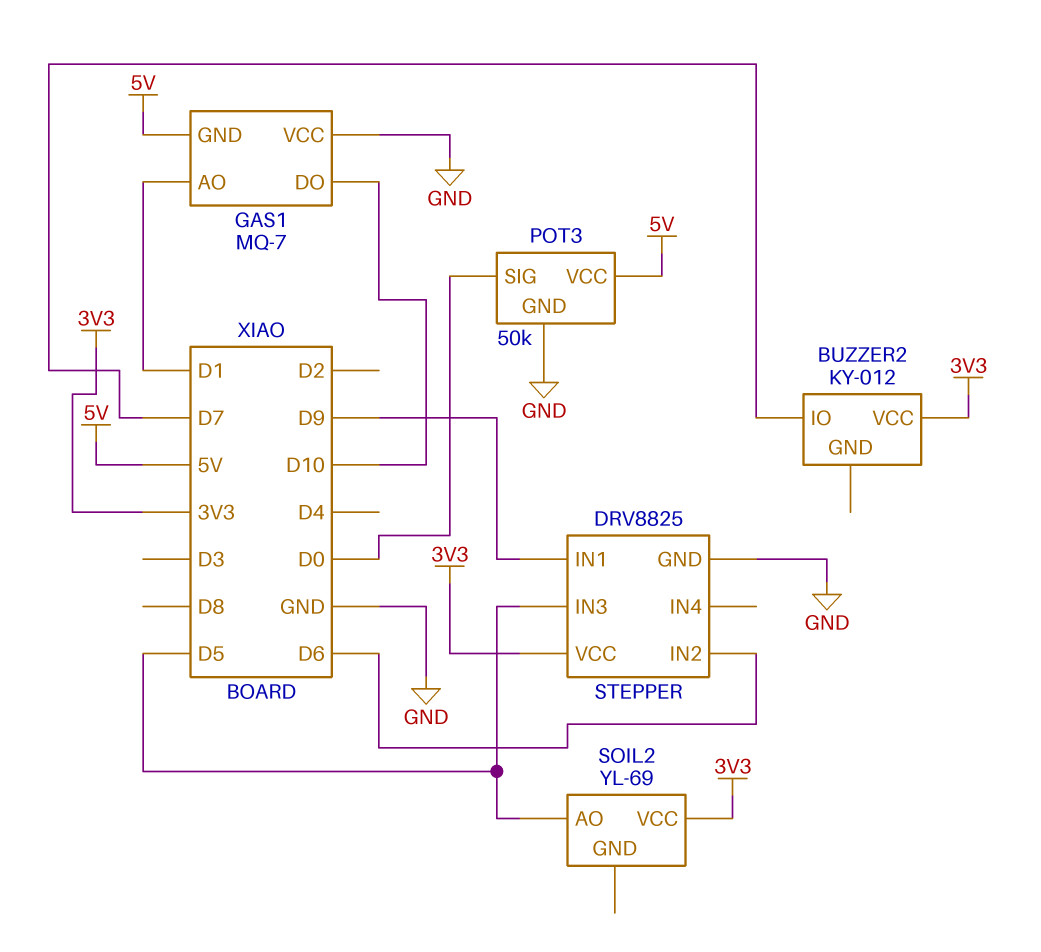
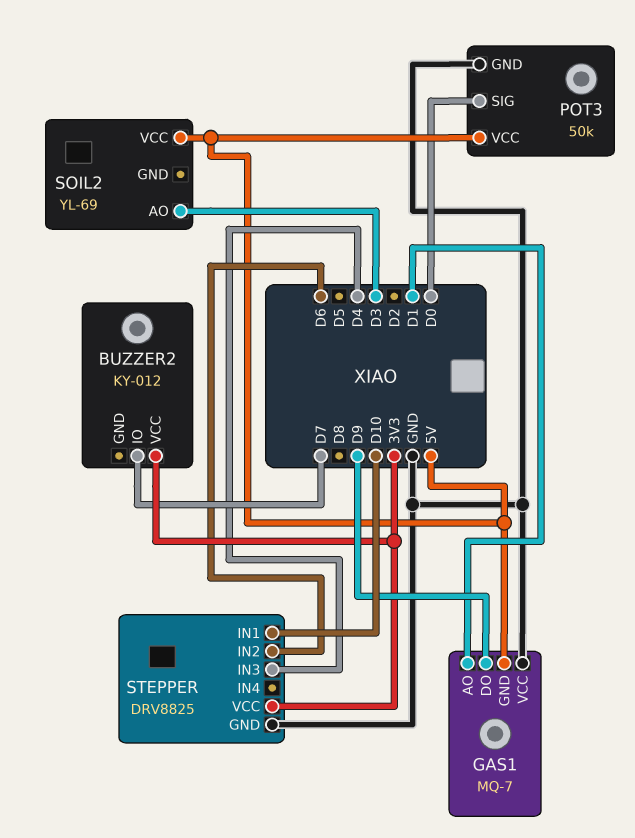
GAS1 pin DO: D10 -> D9
SOIL2 pin AO: D5 -> D3
SOIL2 pin VCC: 3V3 -> 5V
STEPPER pin IN1: D9 -> D10
STEPPER pin IN3: D5 -> D4

